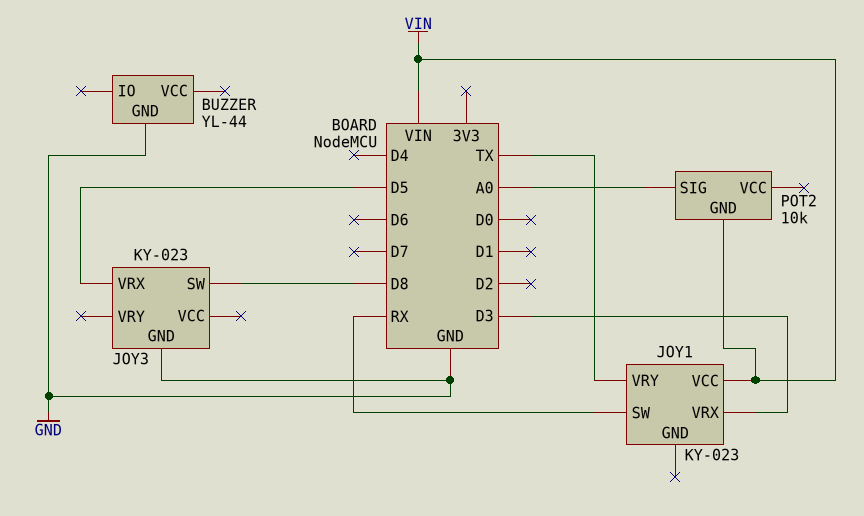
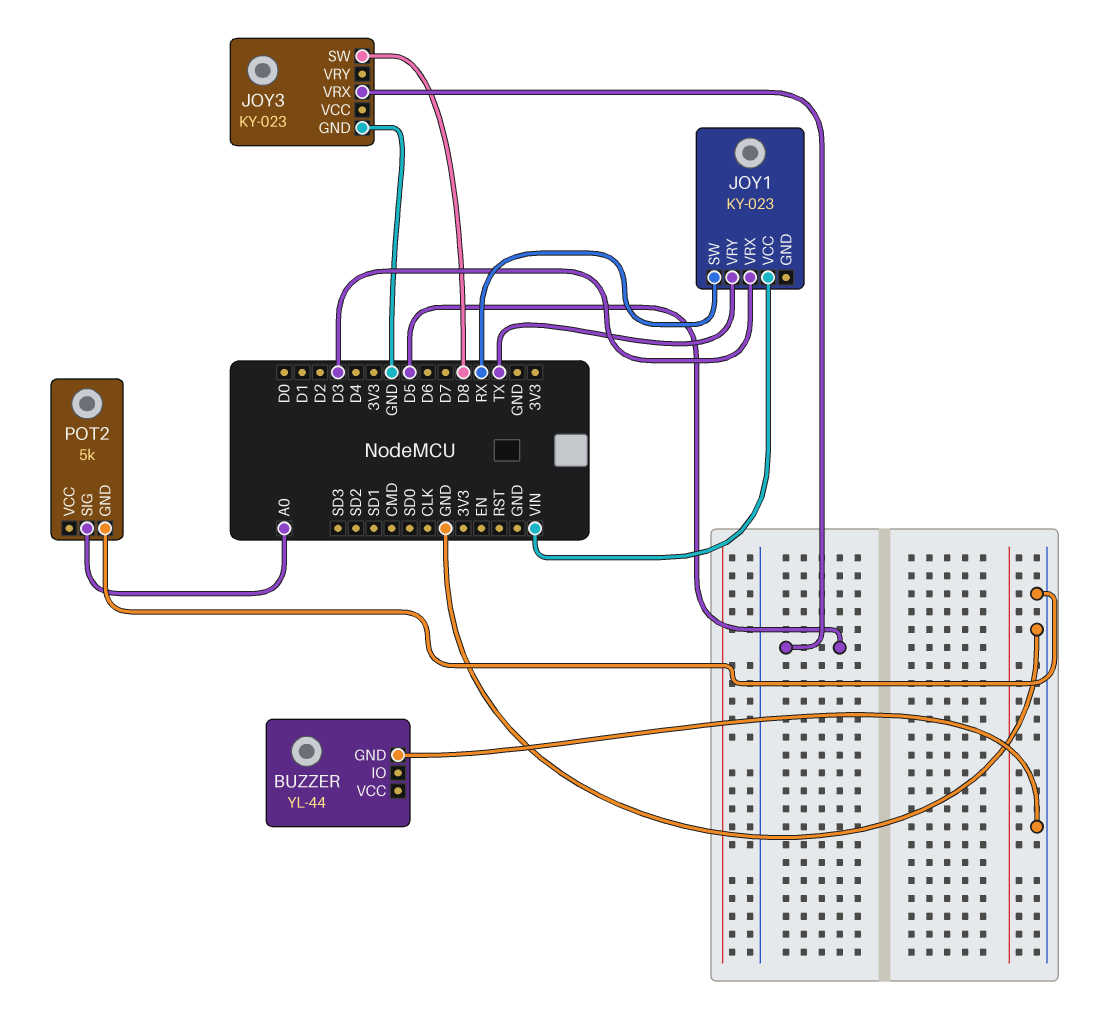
POT2: 10k -> 5k
POT2 pin GND: VIN -> GND

